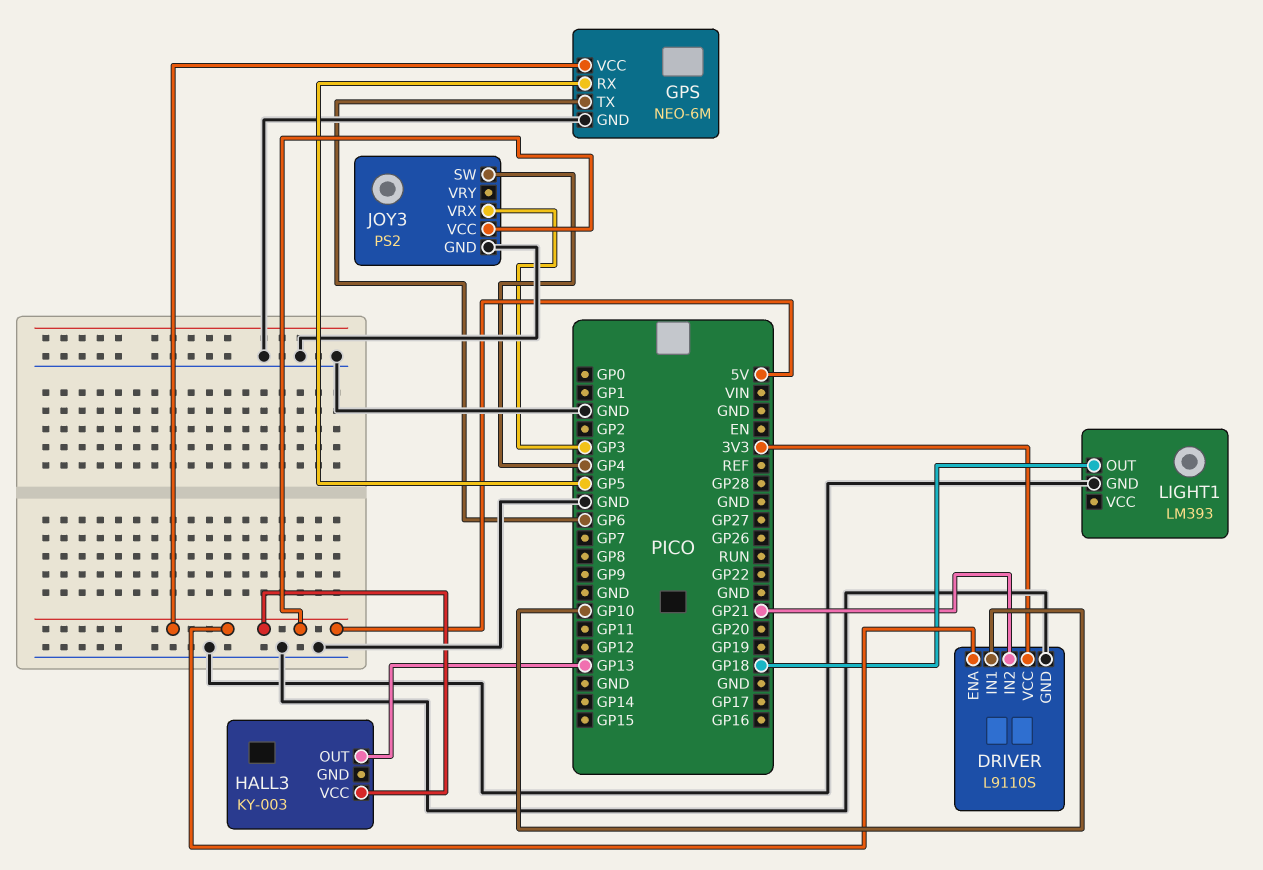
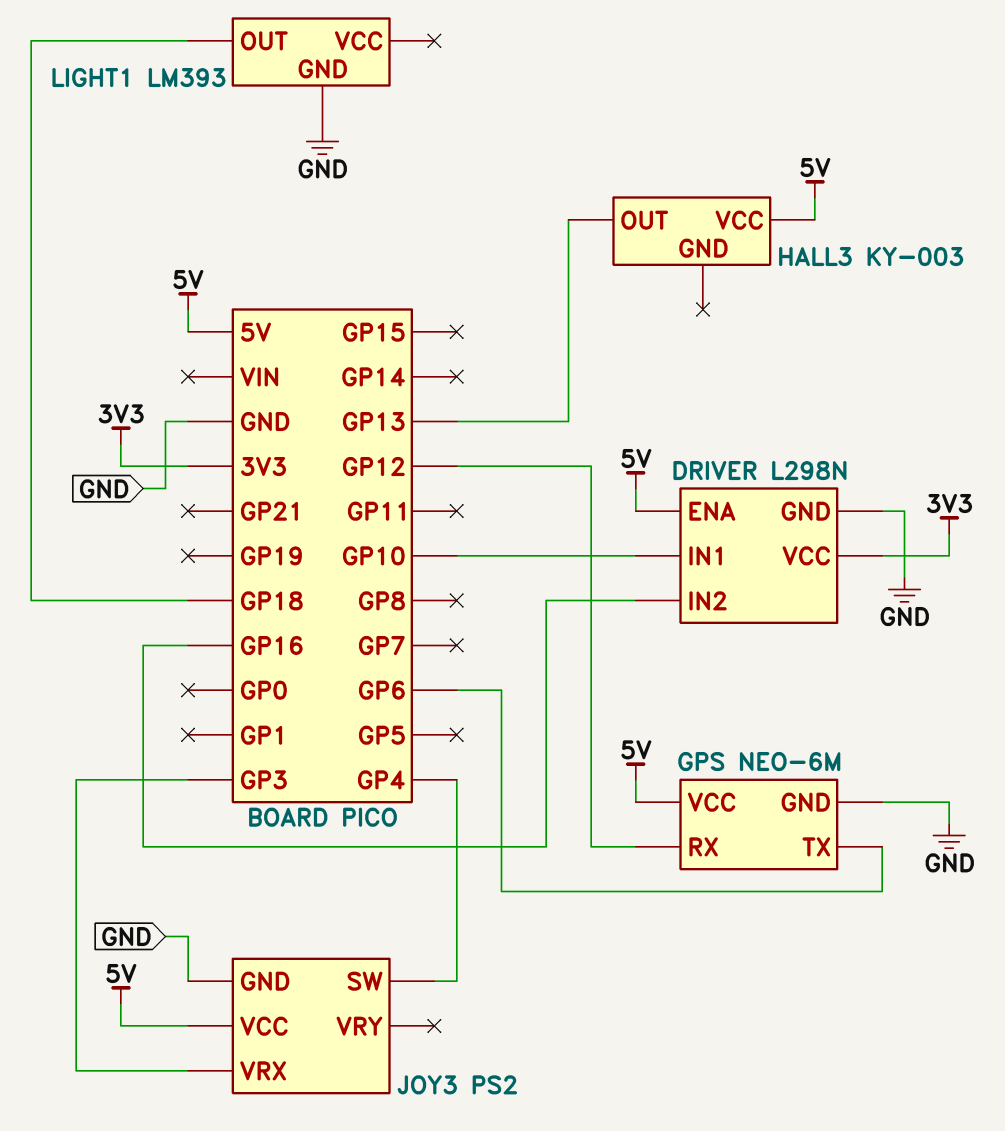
DRIVER: L9110S -> L298N
DRIVER pin IN2: GP21 -> GP16
GPS pin RX: GP5 -> GP12

